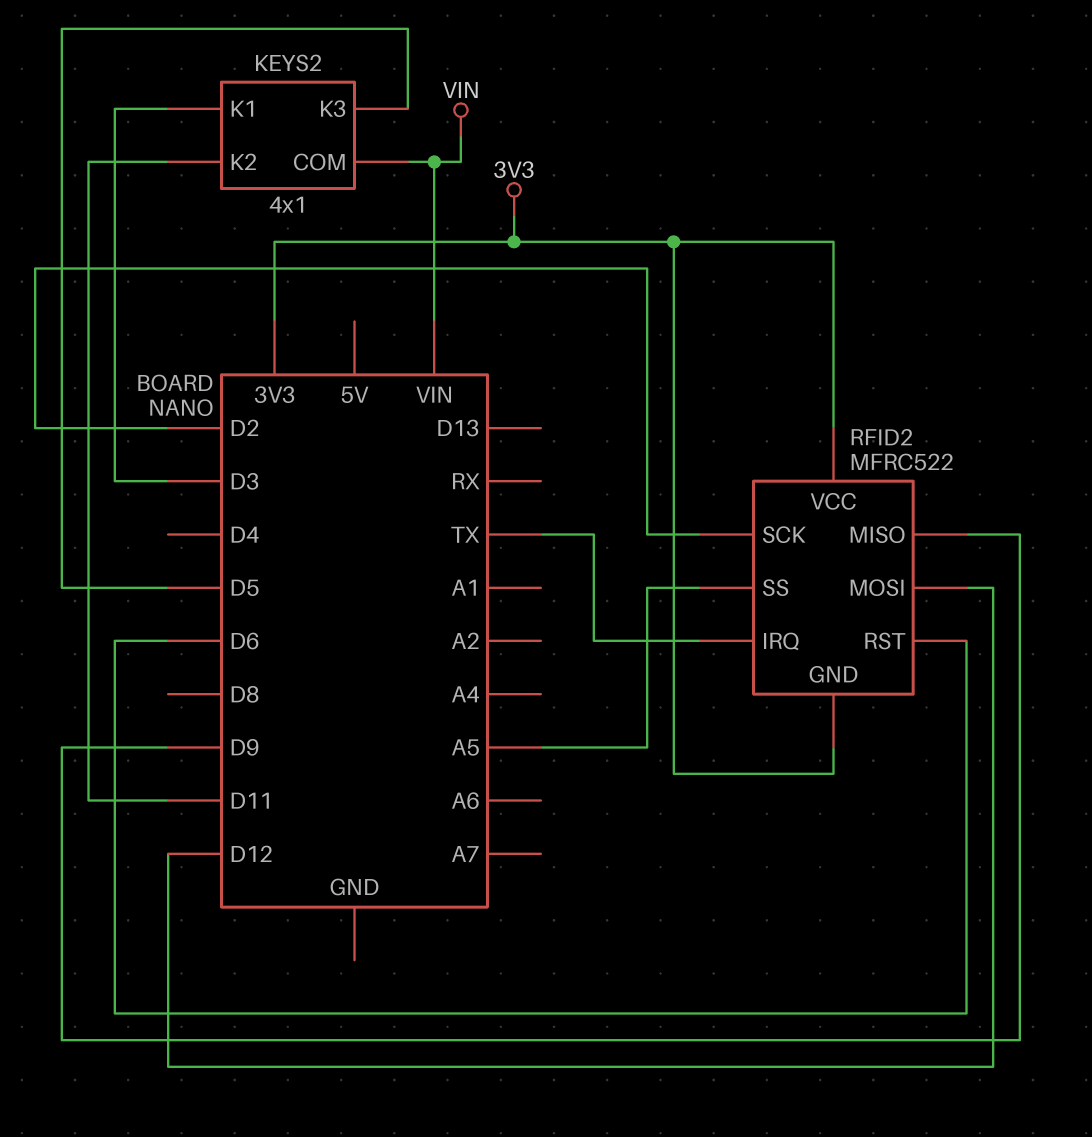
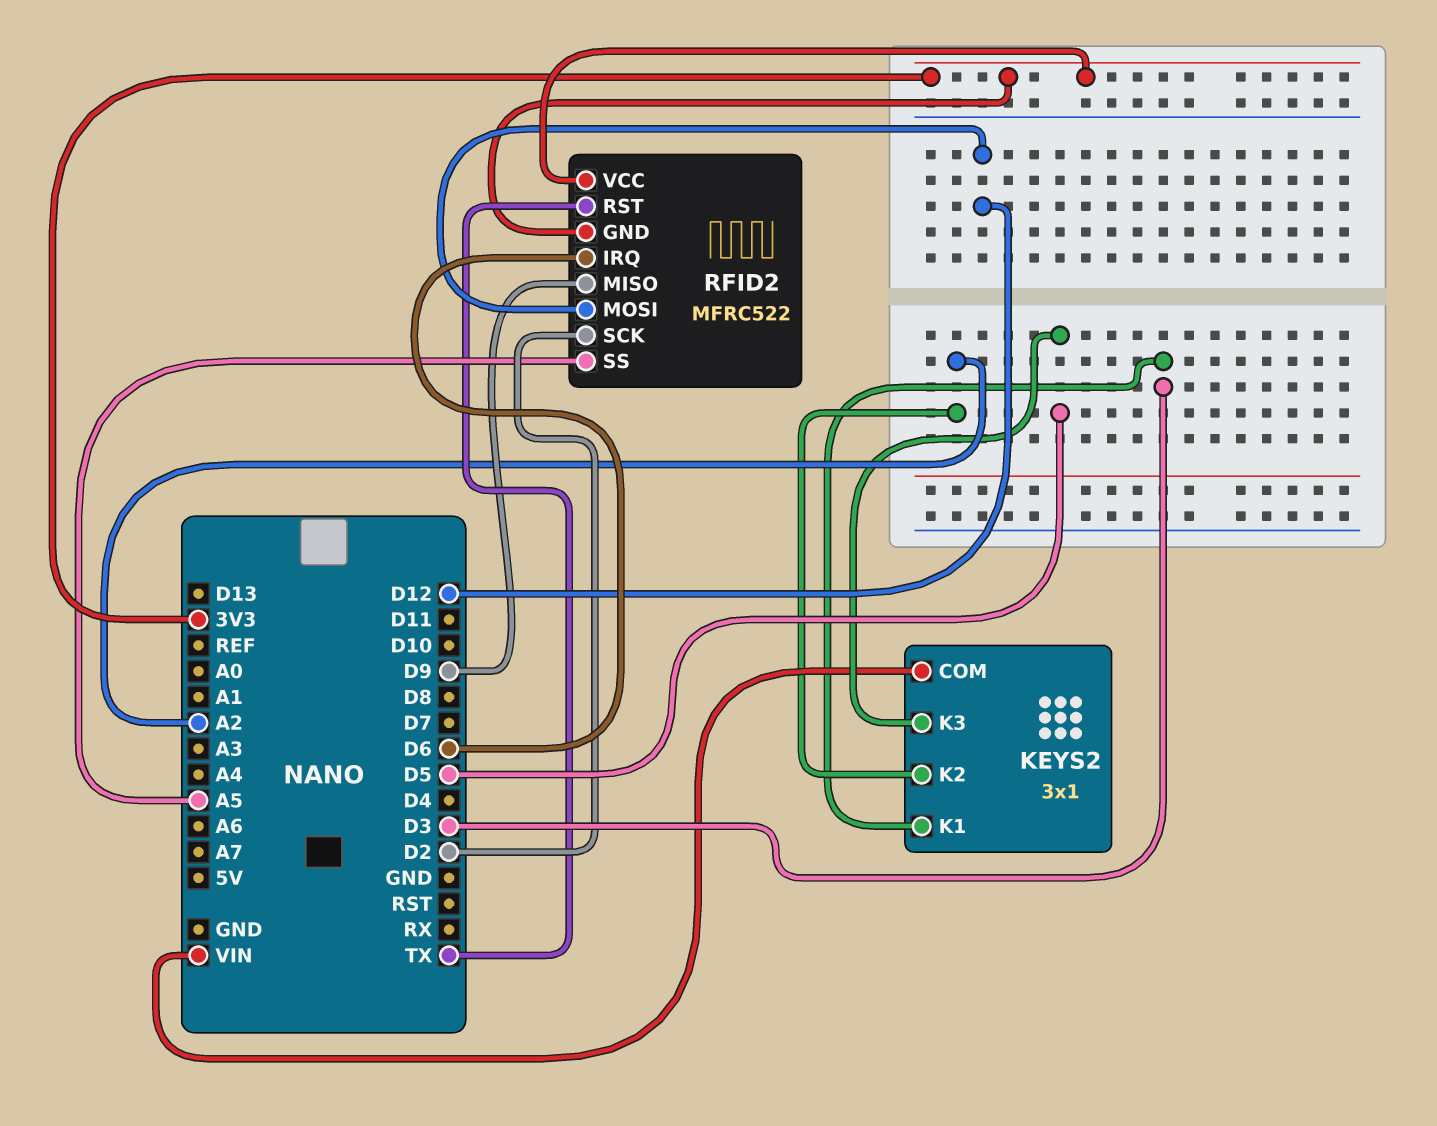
KEYS2: 4x1 -> 3x1
KEYS2 pin K2: D11 -> A2
RFID2 pin IRQ: TX -> D6
RFID2 pin RST: D6 -> TX

